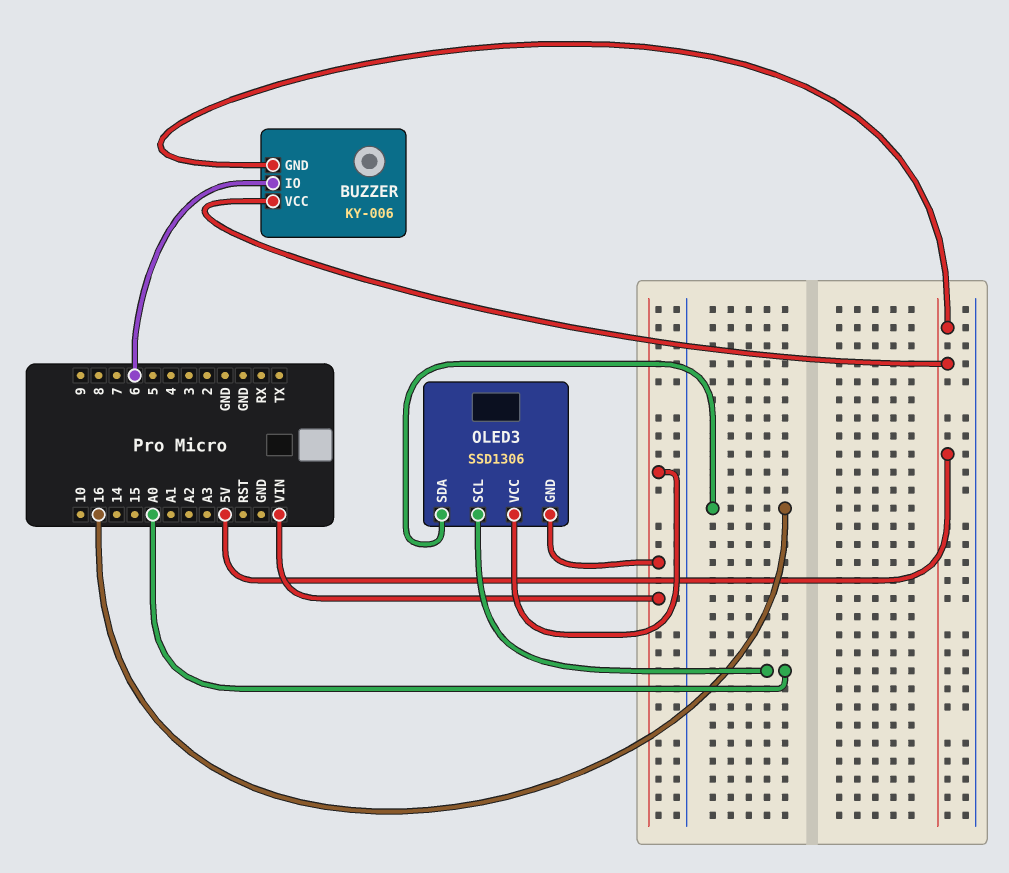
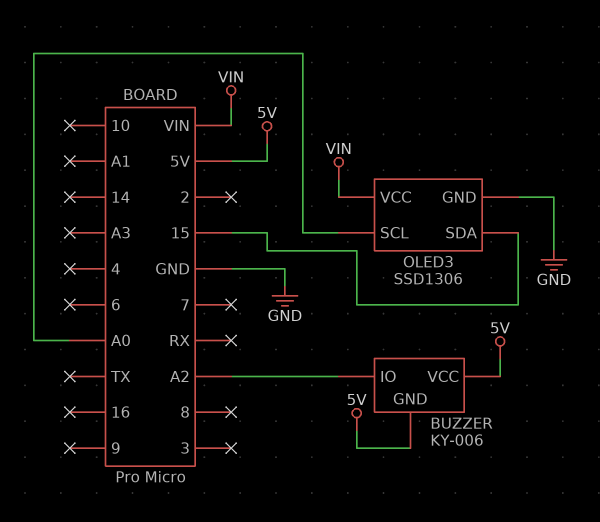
BUZZER pin IO: 6 -> A2
OLED3 pin GND: VIN -> GND
OLED3 pin SDA: 16 -> 15

